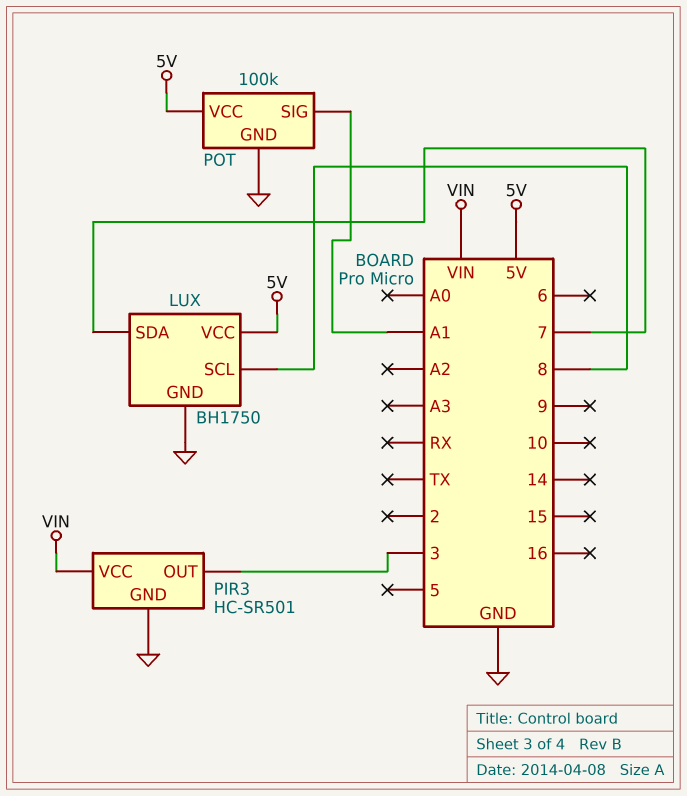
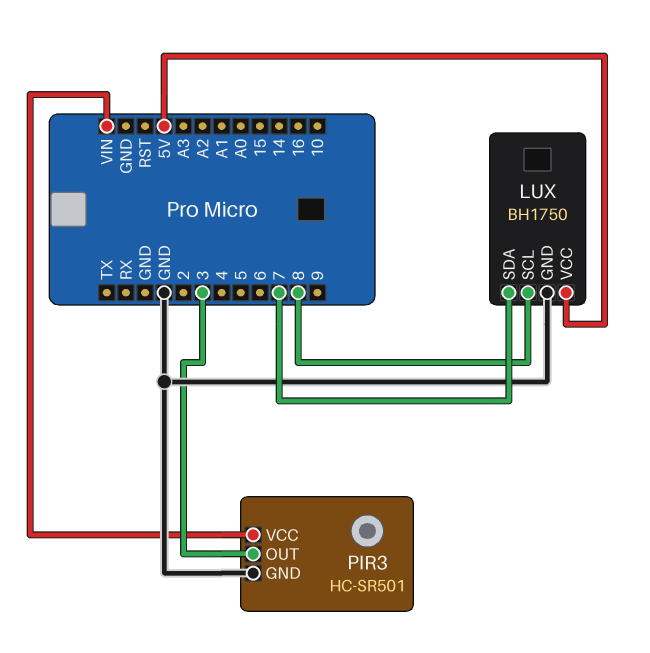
POT: 100k -> none
POT pin GND: GND -> none
POT pin SIG: A1 -> none
POT pin VCC: 5V -> none

